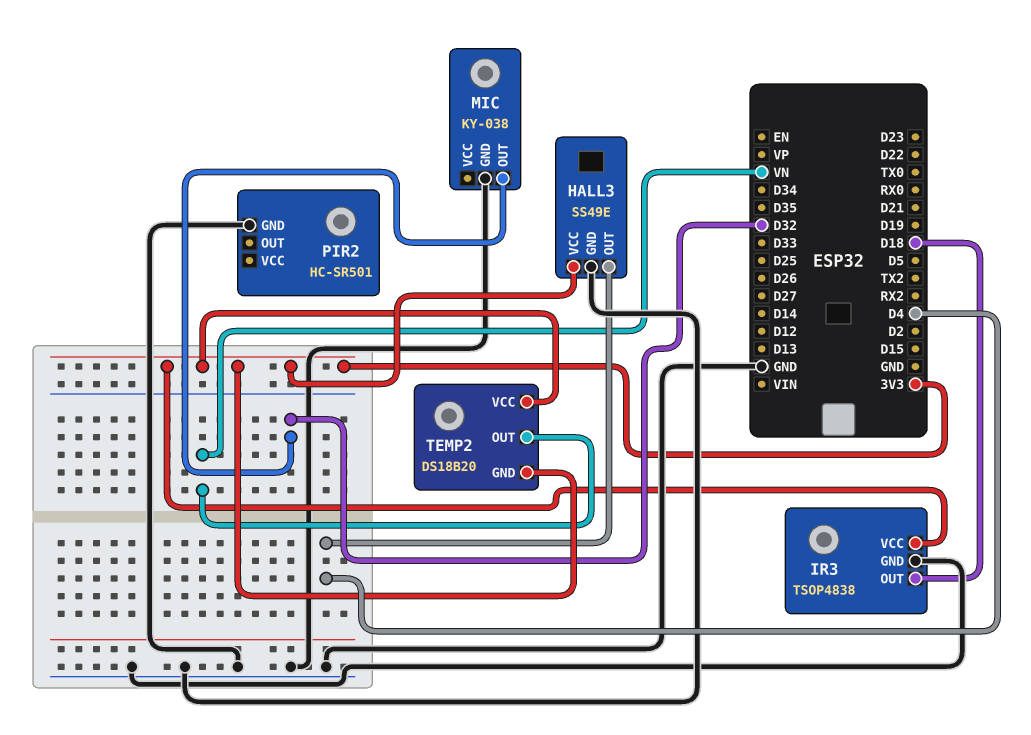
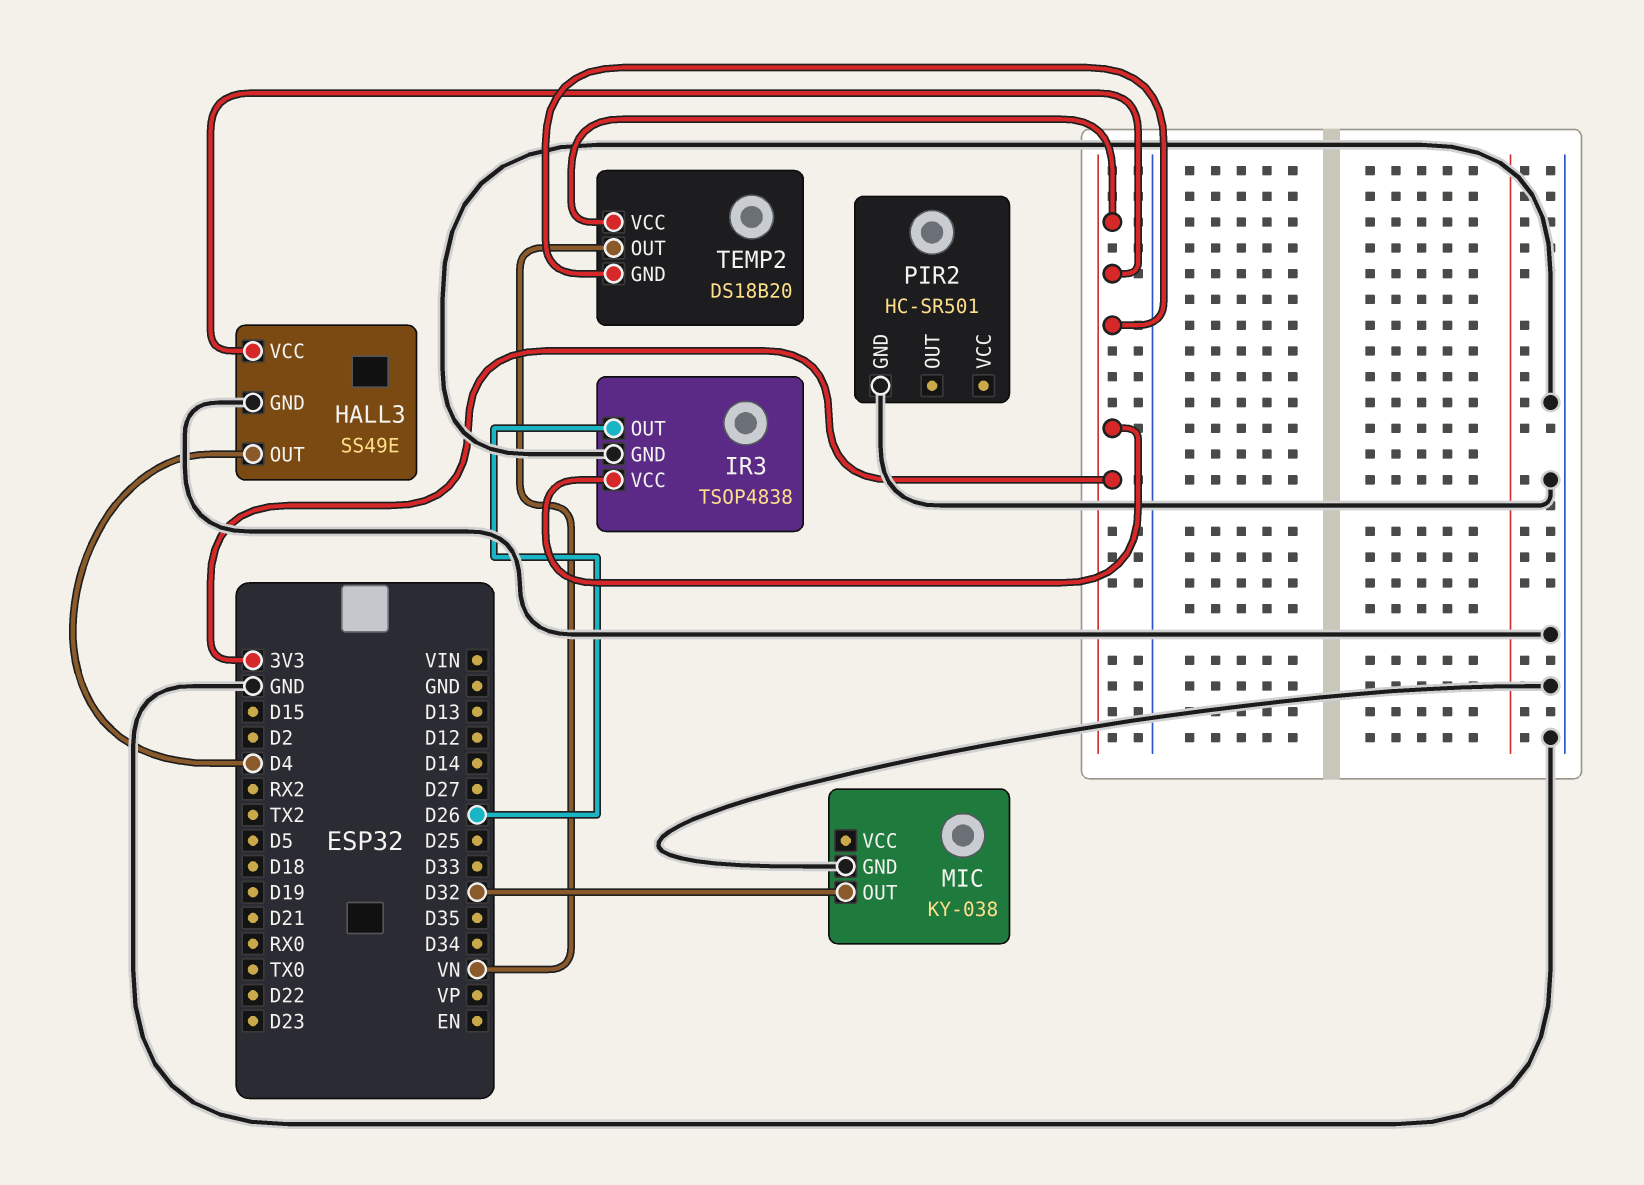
IR3 pin OUT: D18 -> D26

